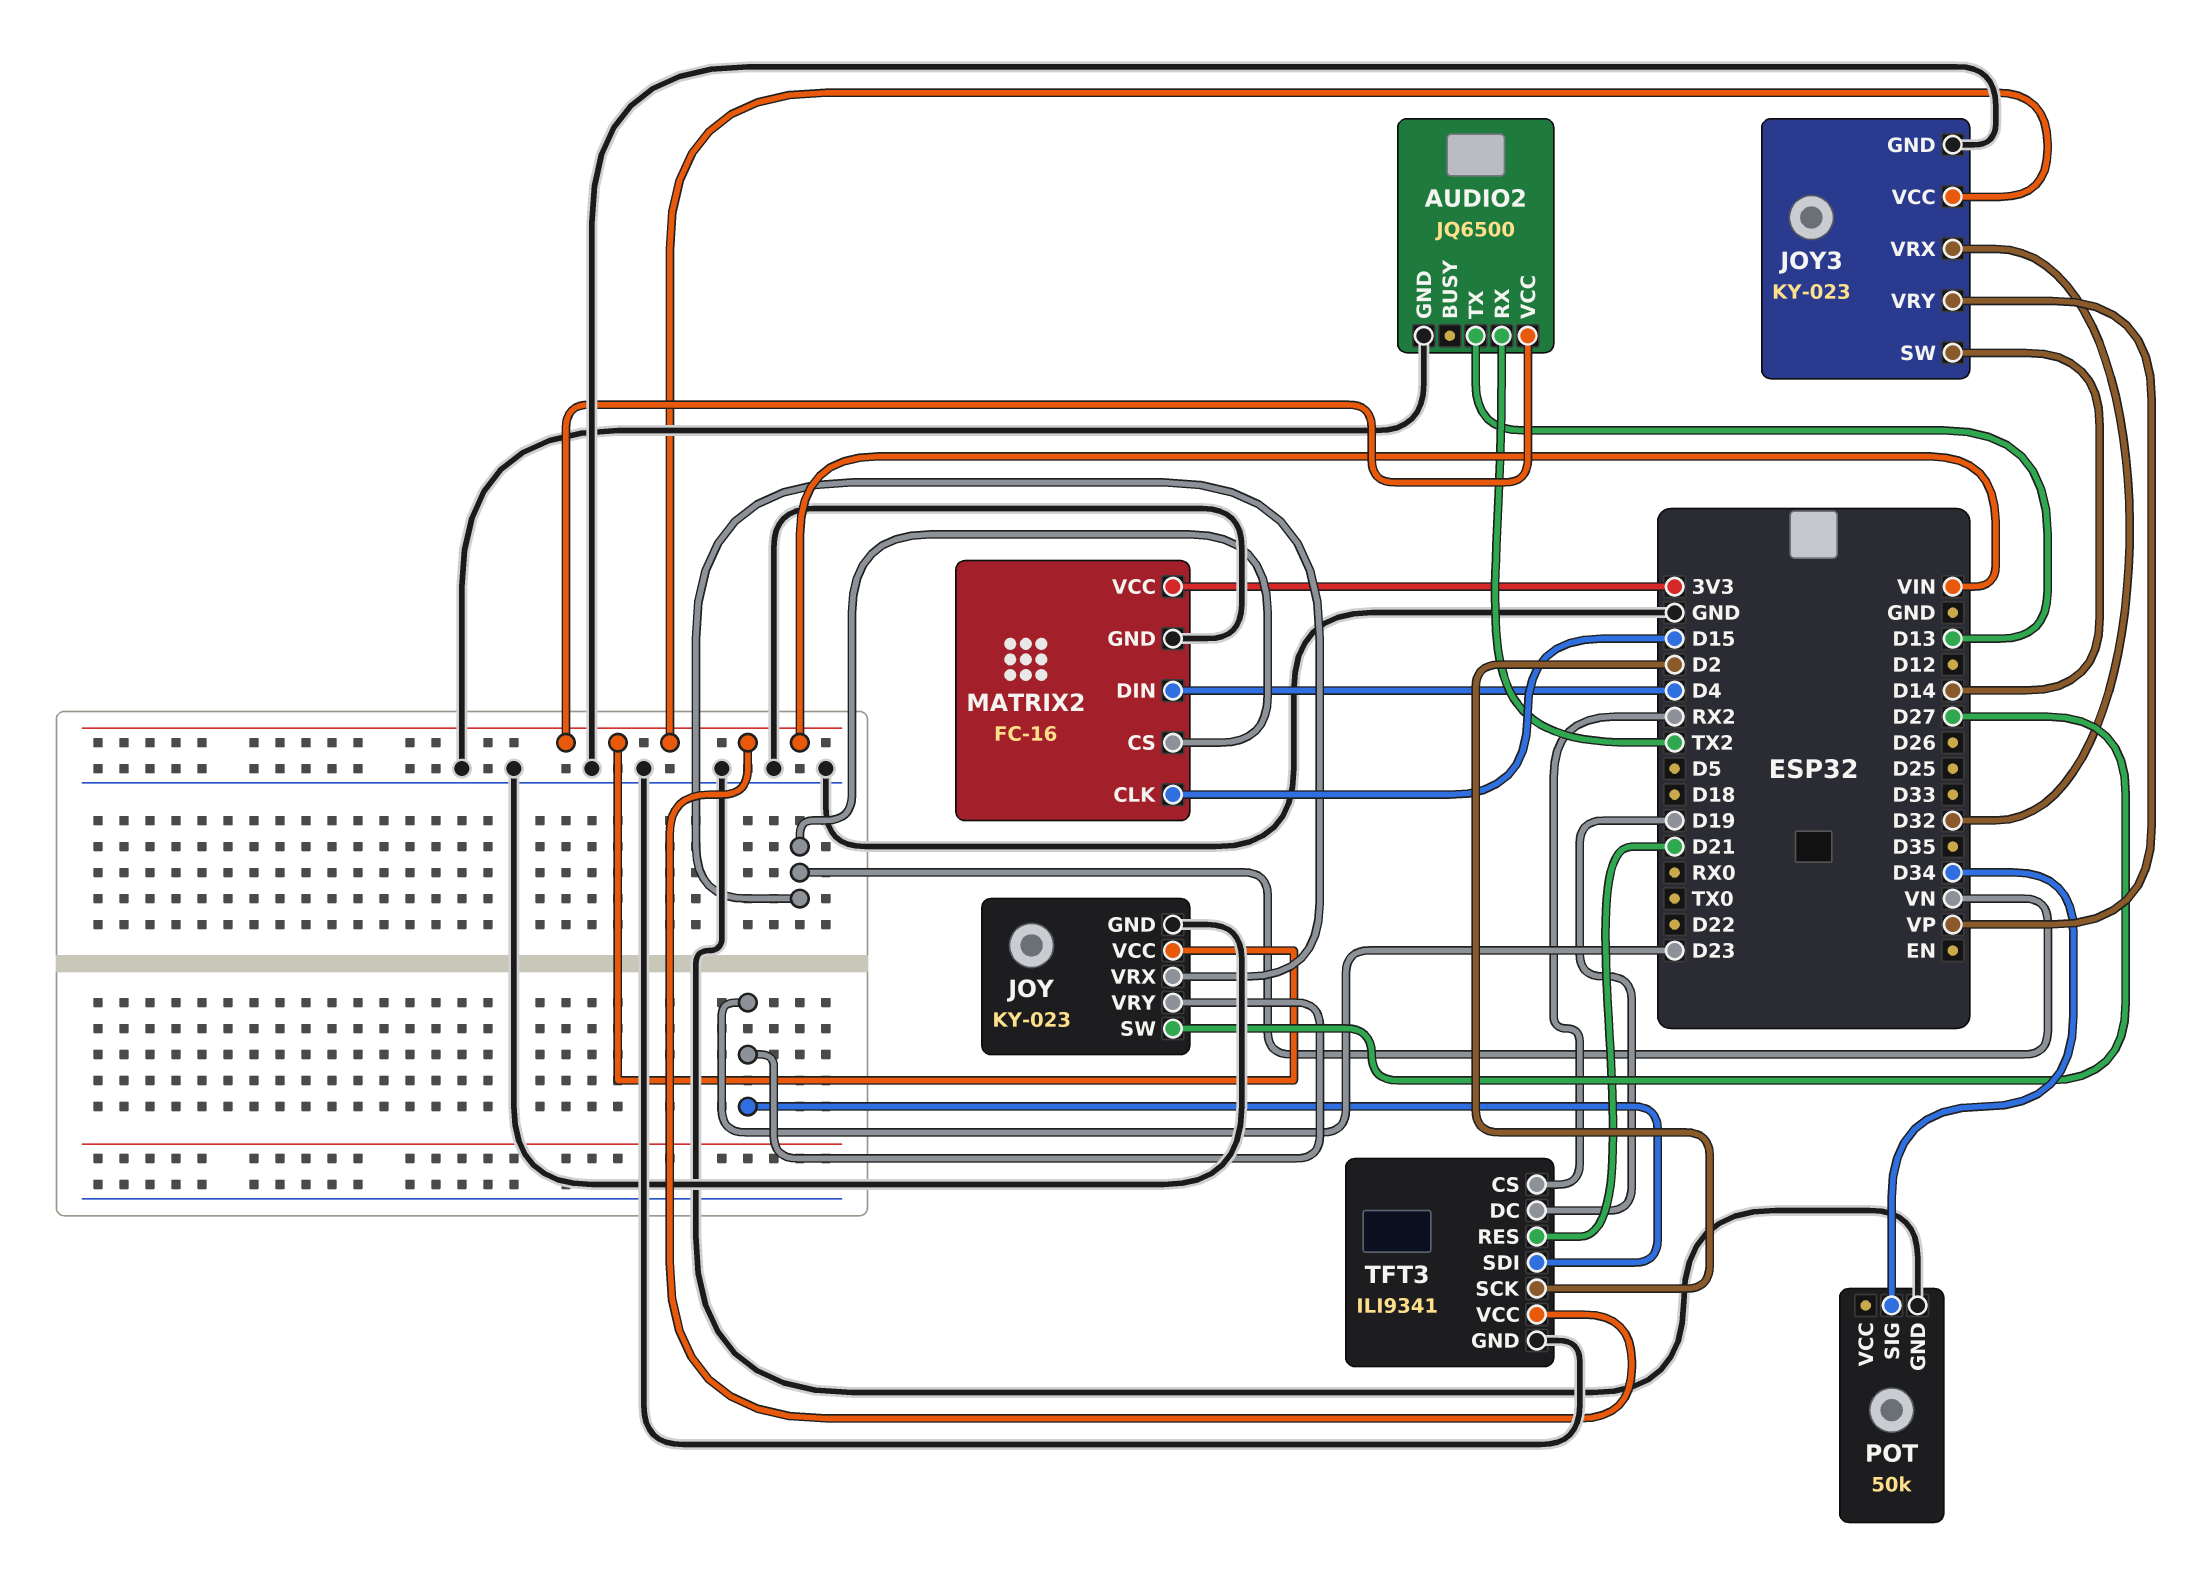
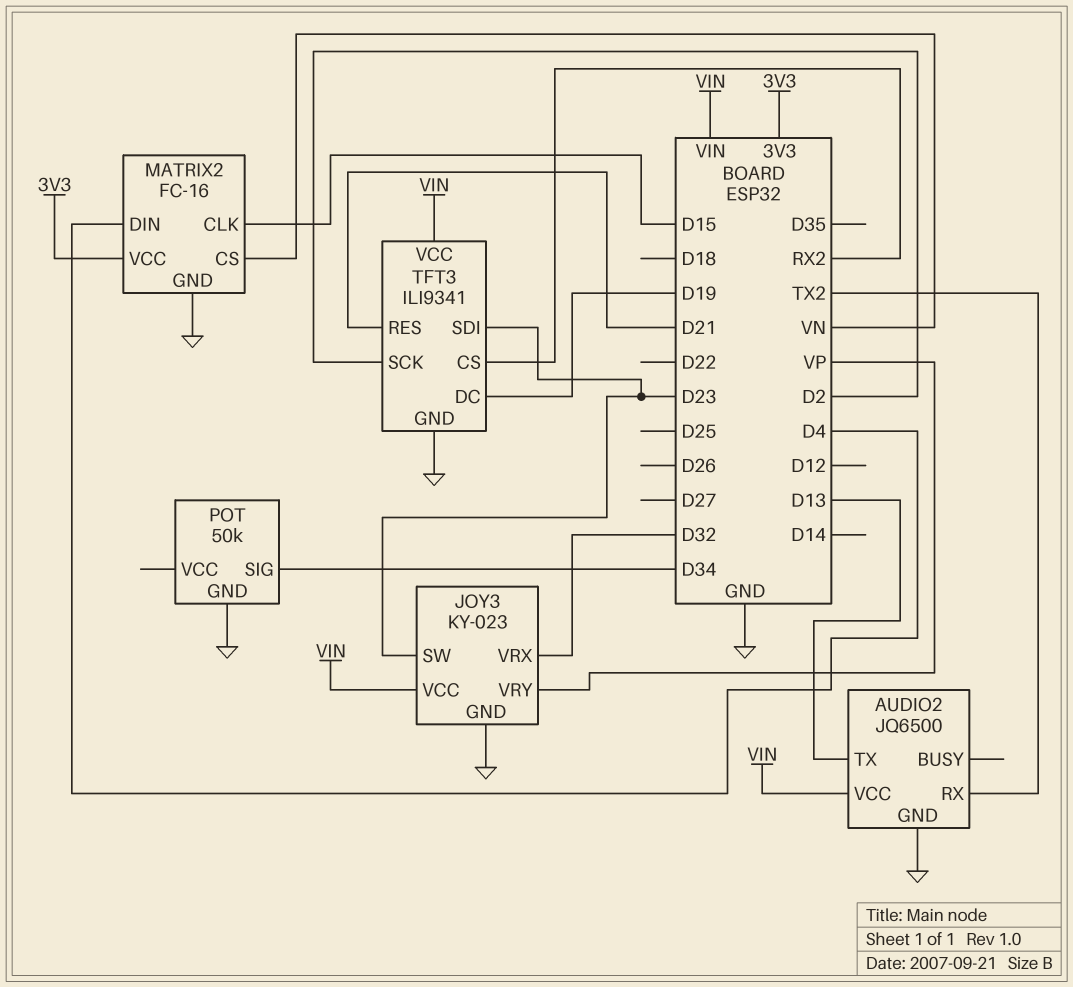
JOY: KY-023 -> none
JOY pin GND: GND -> none
JOY pin SW: D27 -> none
JOY pin VCC: VIN -> none
JOY pin VRX: VN -> none
JOY pin VRY: D23 -> none
JOY3 pin SW: D14 -> D23

